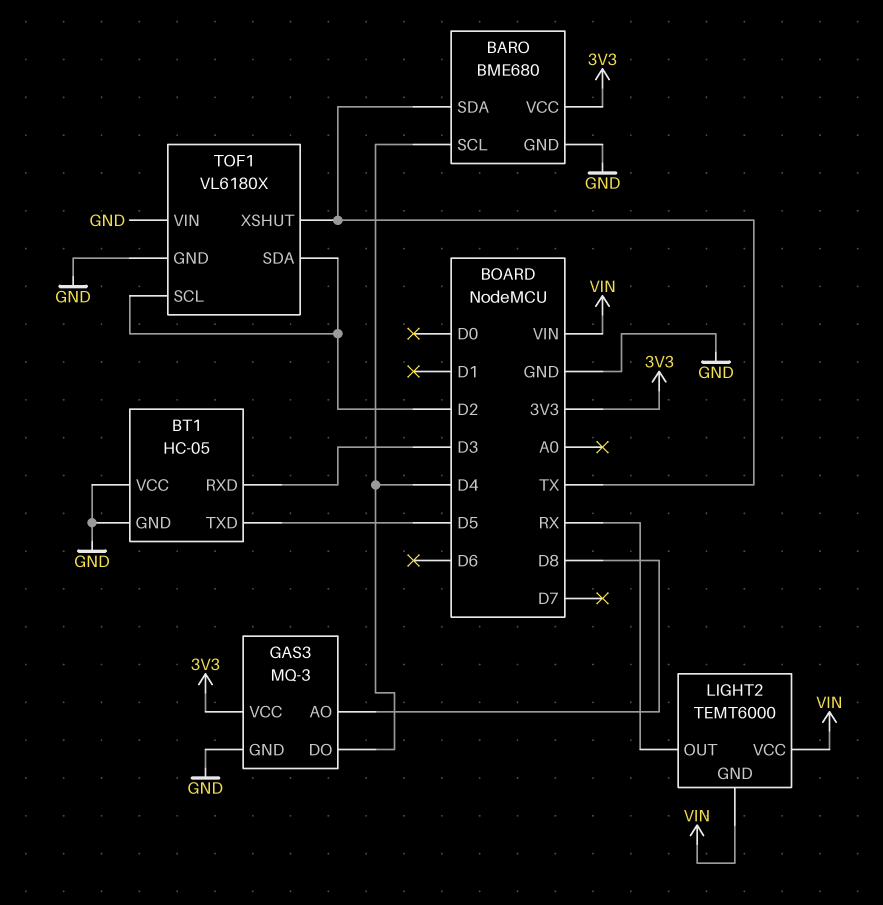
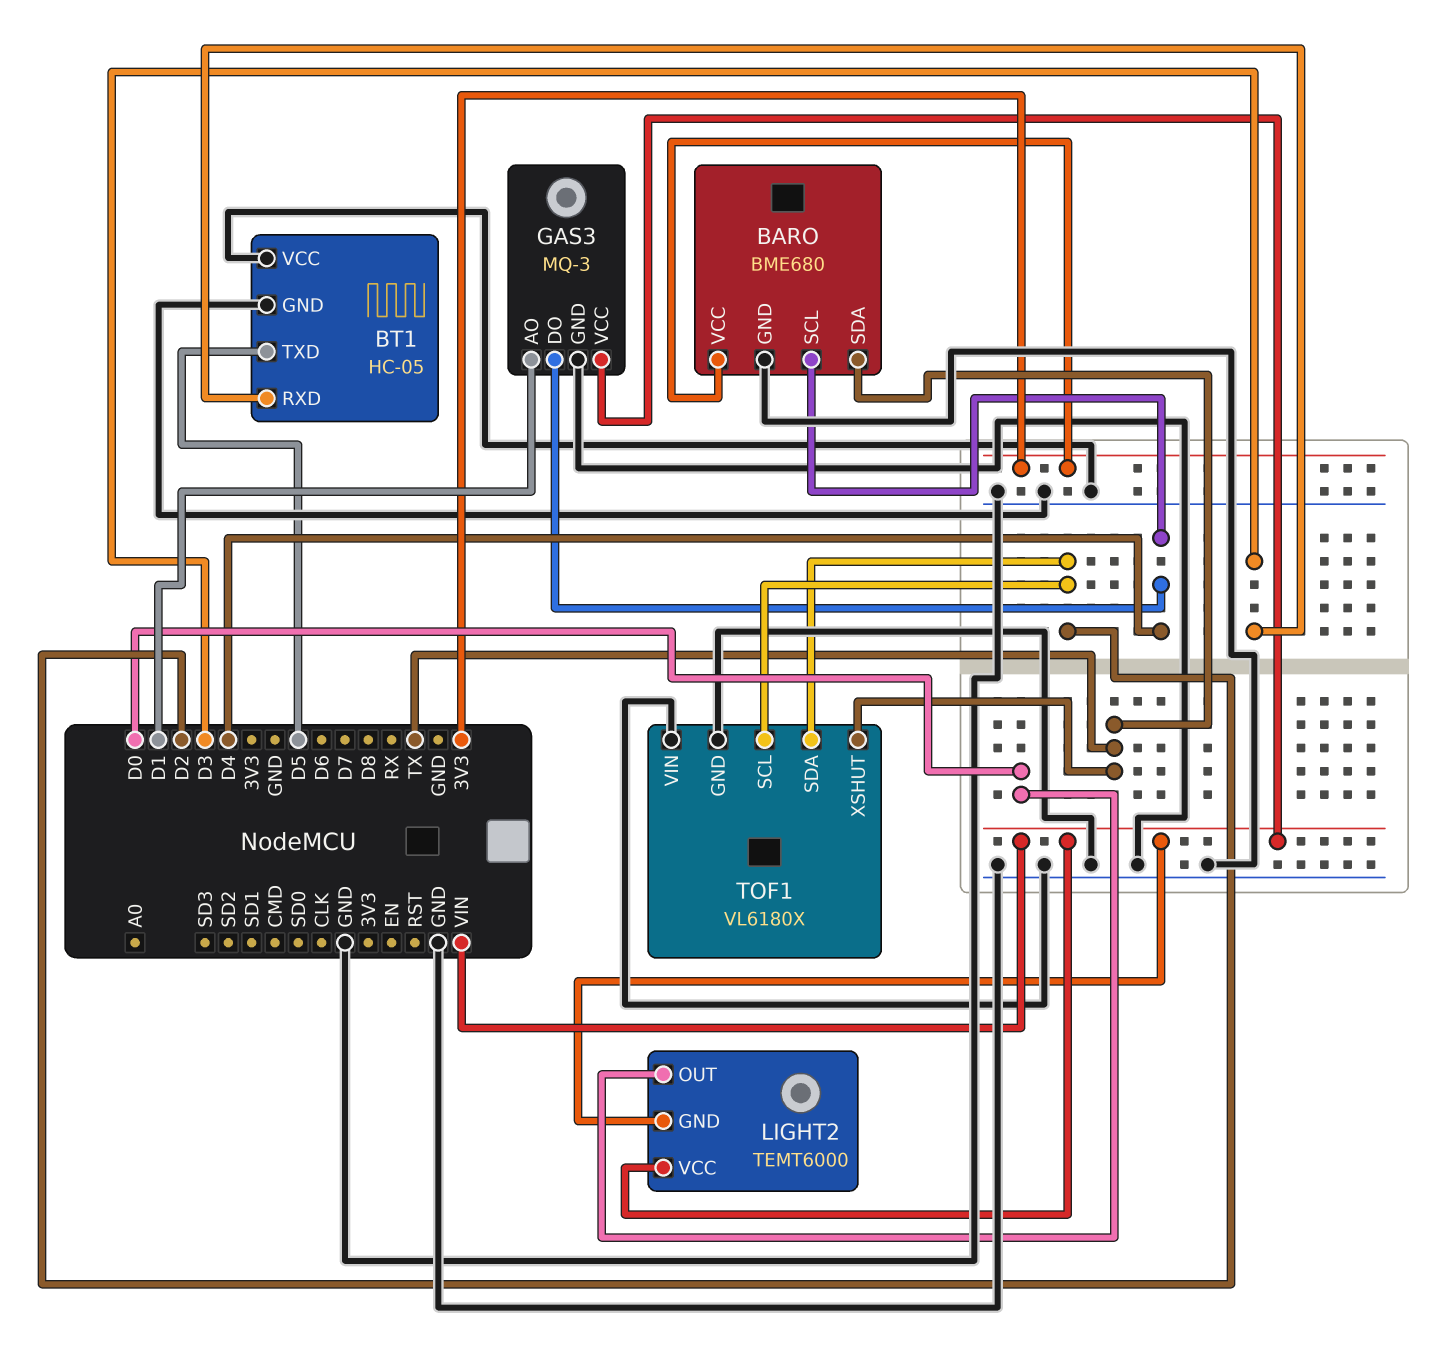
GAS3 pin AO: D8 -> D1
GAS3 pin VCC: 3V3 -> VIN
LIGHT2 pin OUT: RX -> D0

